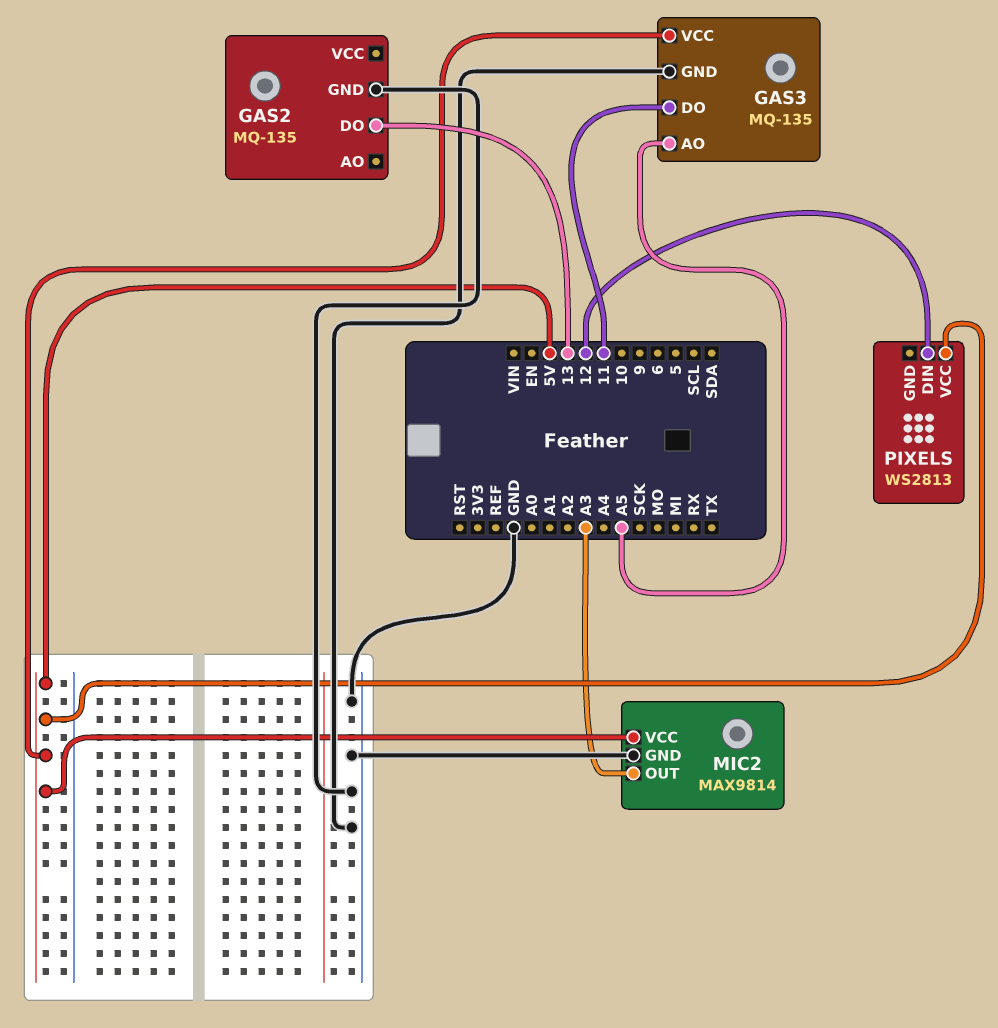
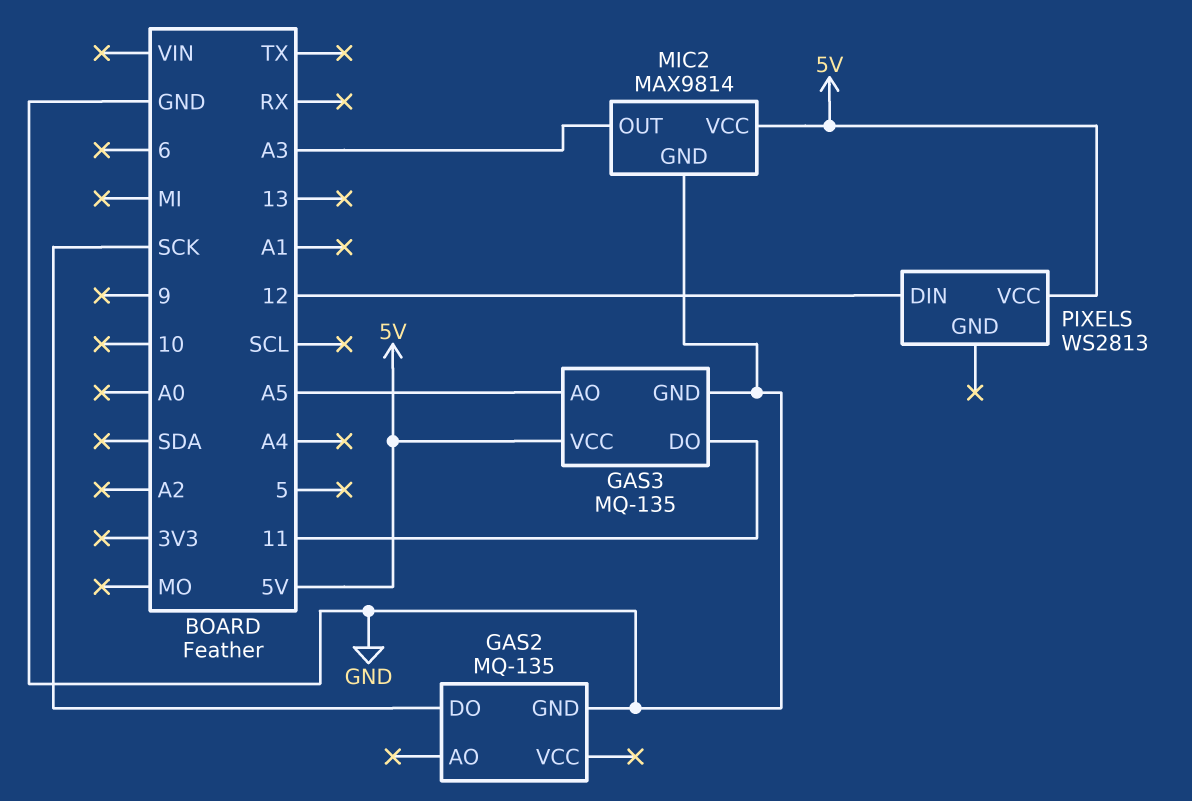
GAS2 pin DO: 13 -> SCK

